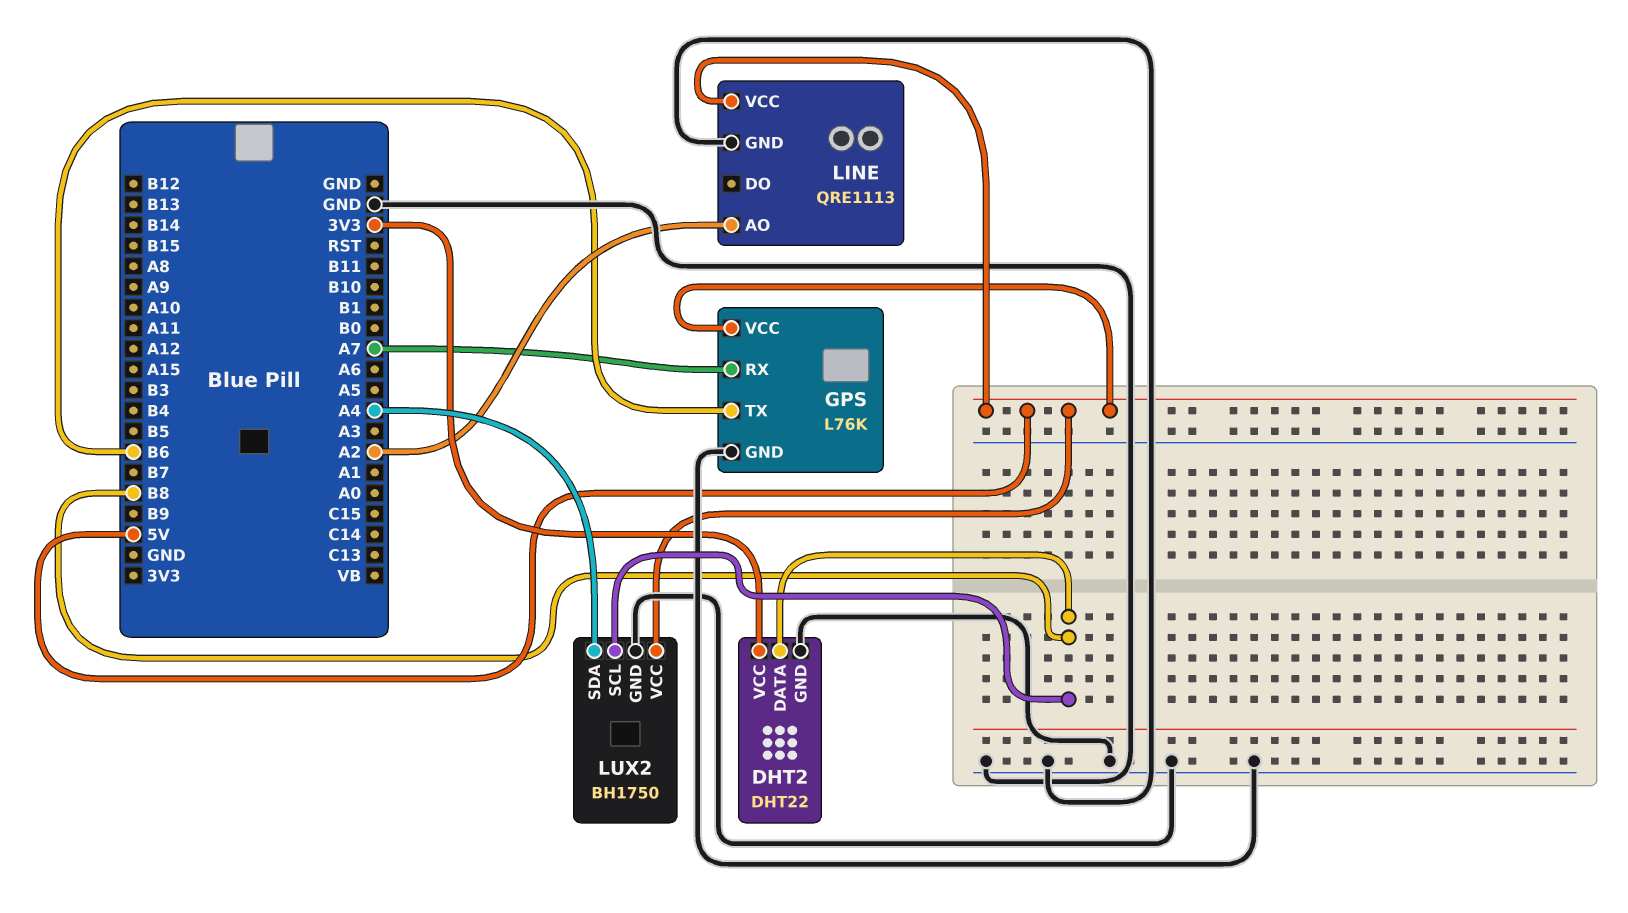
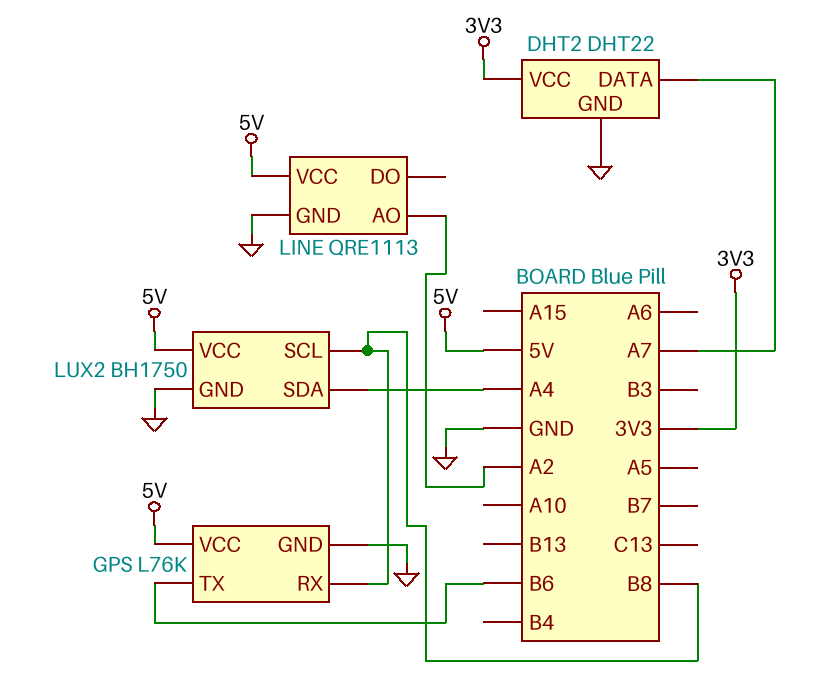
DHT2 pin DATA: B8 -> A7
GPS pin RX: A7 -> B8

